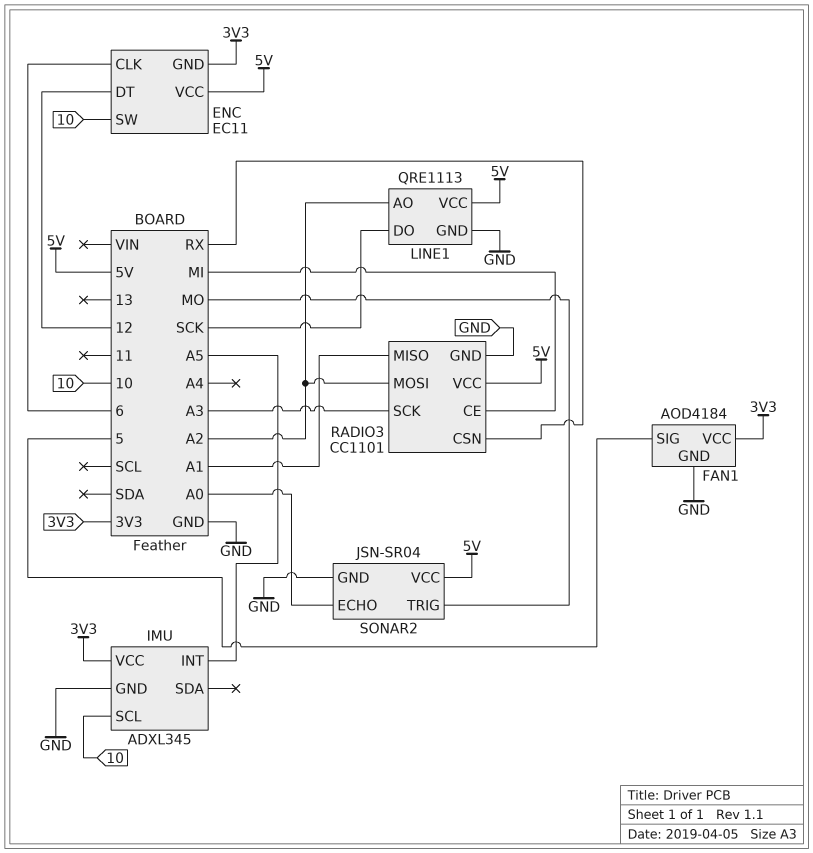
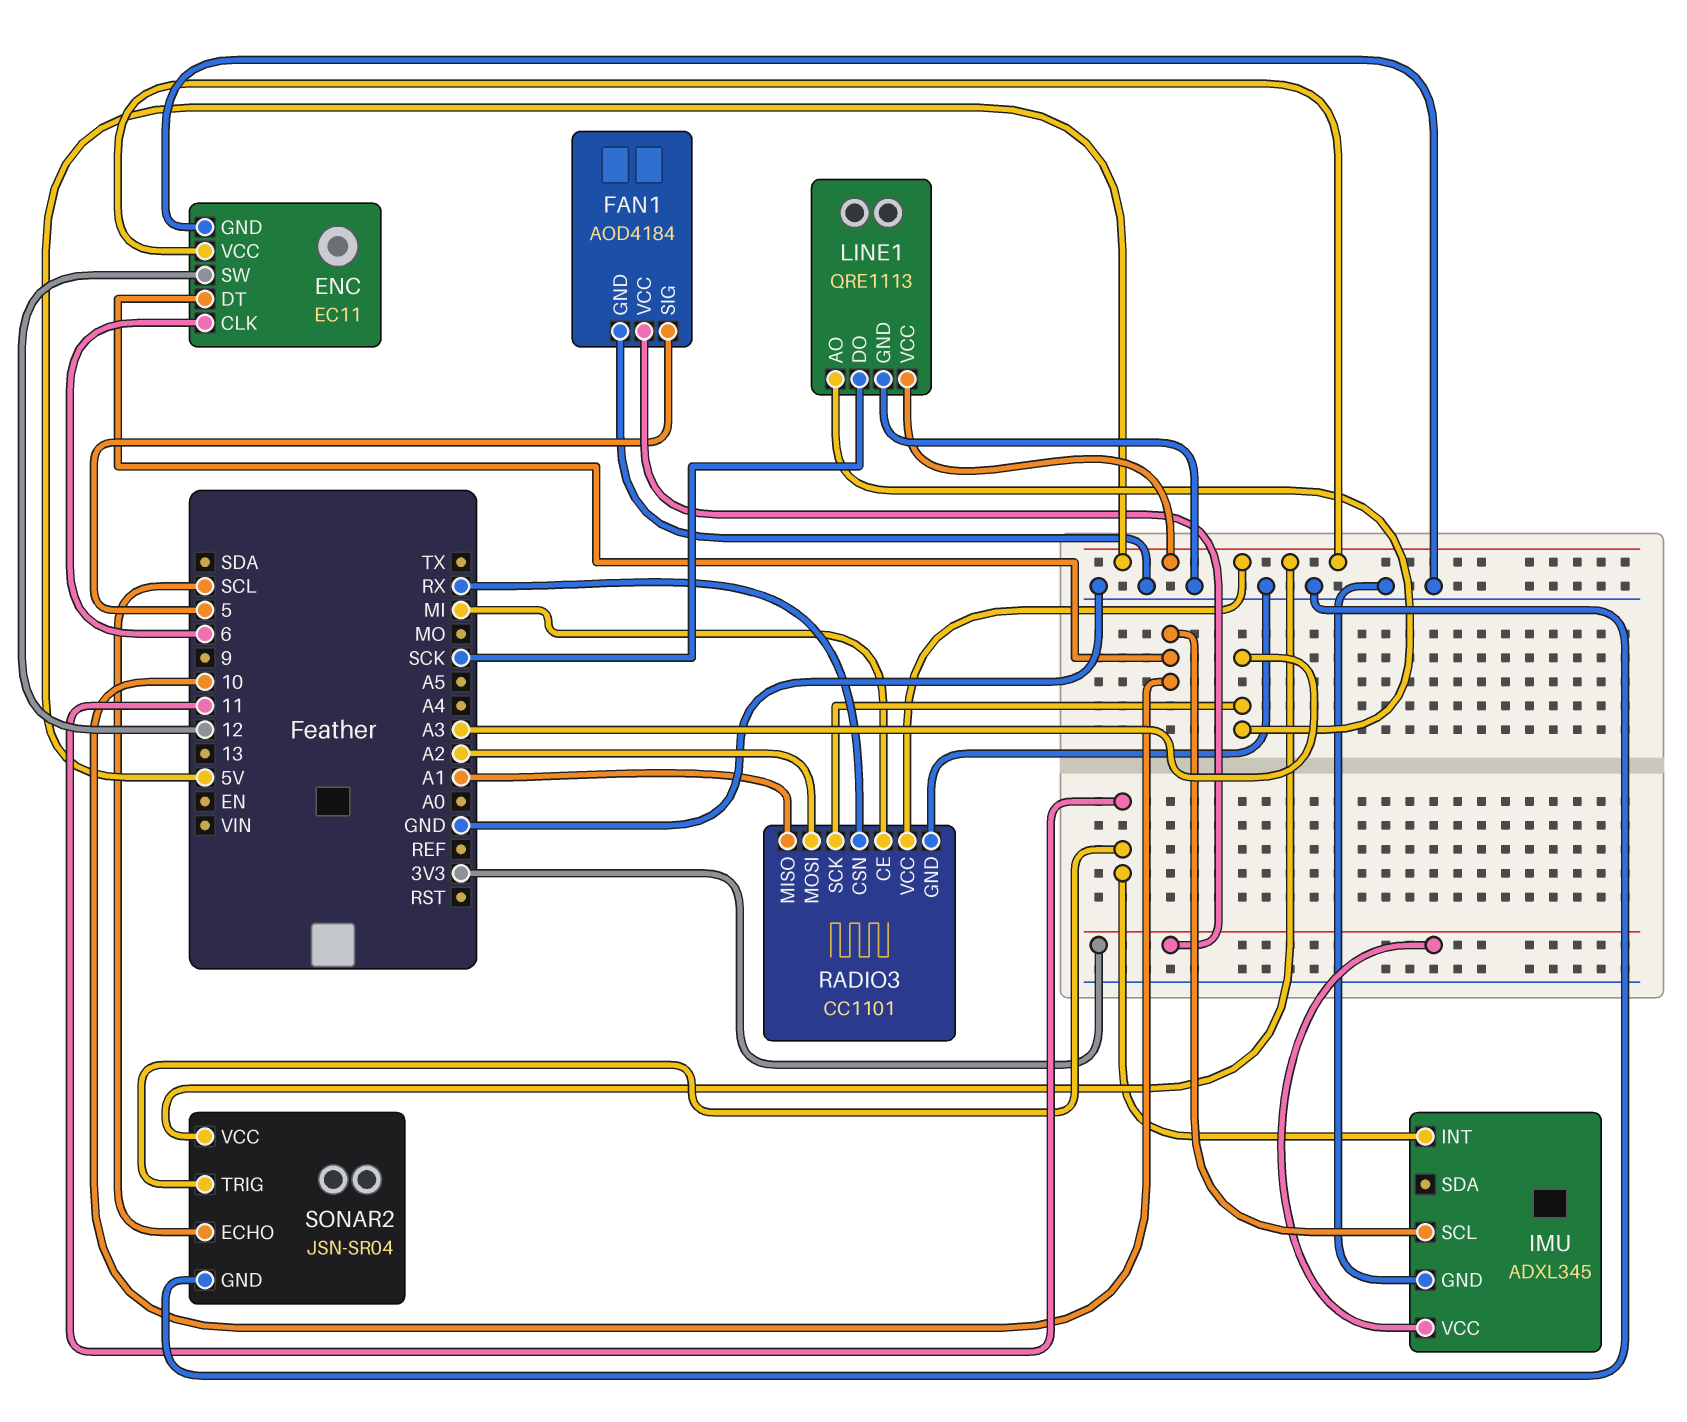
ENC pin DT: 12 -> 10
ENC pin GND: 3V3 -> GND
ENC pin SW: 10 -> 12
IMU pin INT: A5 -> 11
LINE1 pin AO: A2 -> A3
SONAR2 pin ECHO: A0 -> SCL
SONAR2 pin TRIG: MO -> 11

